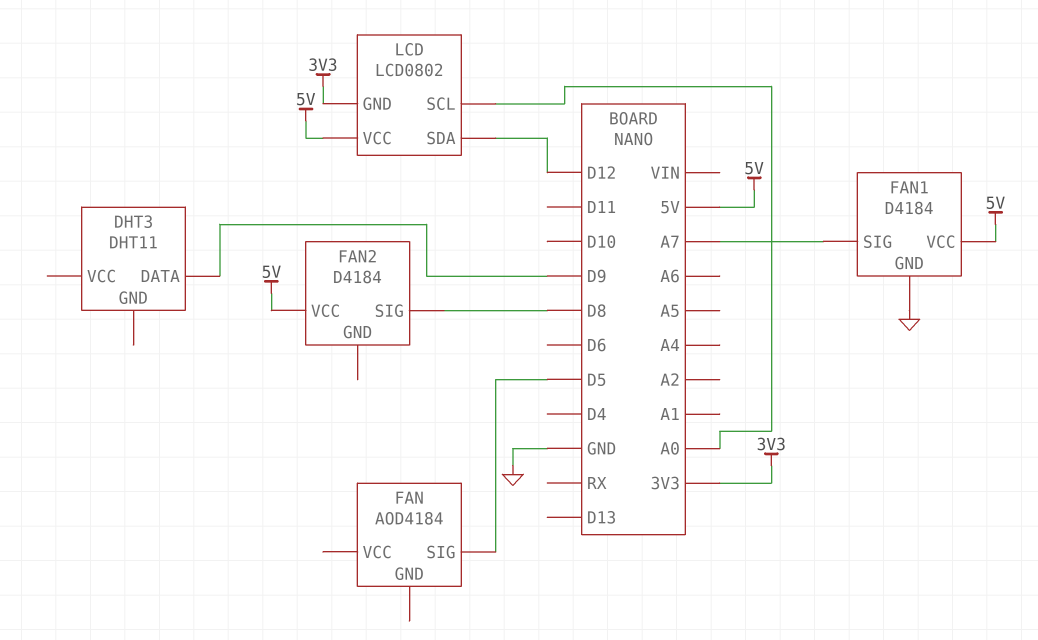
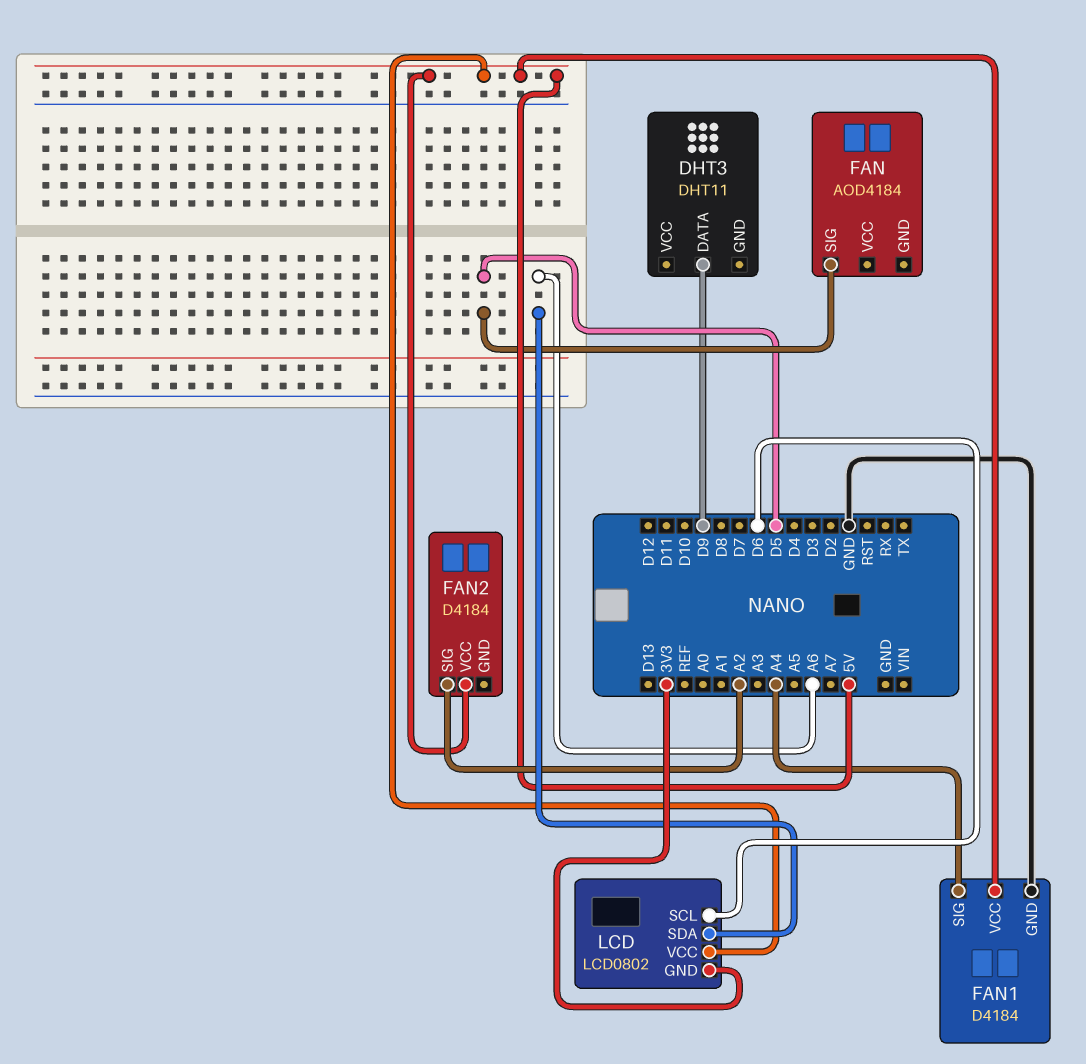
FAN1 pin SIG: A7 -> A4
FAN2 pin SIG: D8 -> A2
LCD pin SCL: A0 -> D6
LCD pin SDA: D12 -> A6

